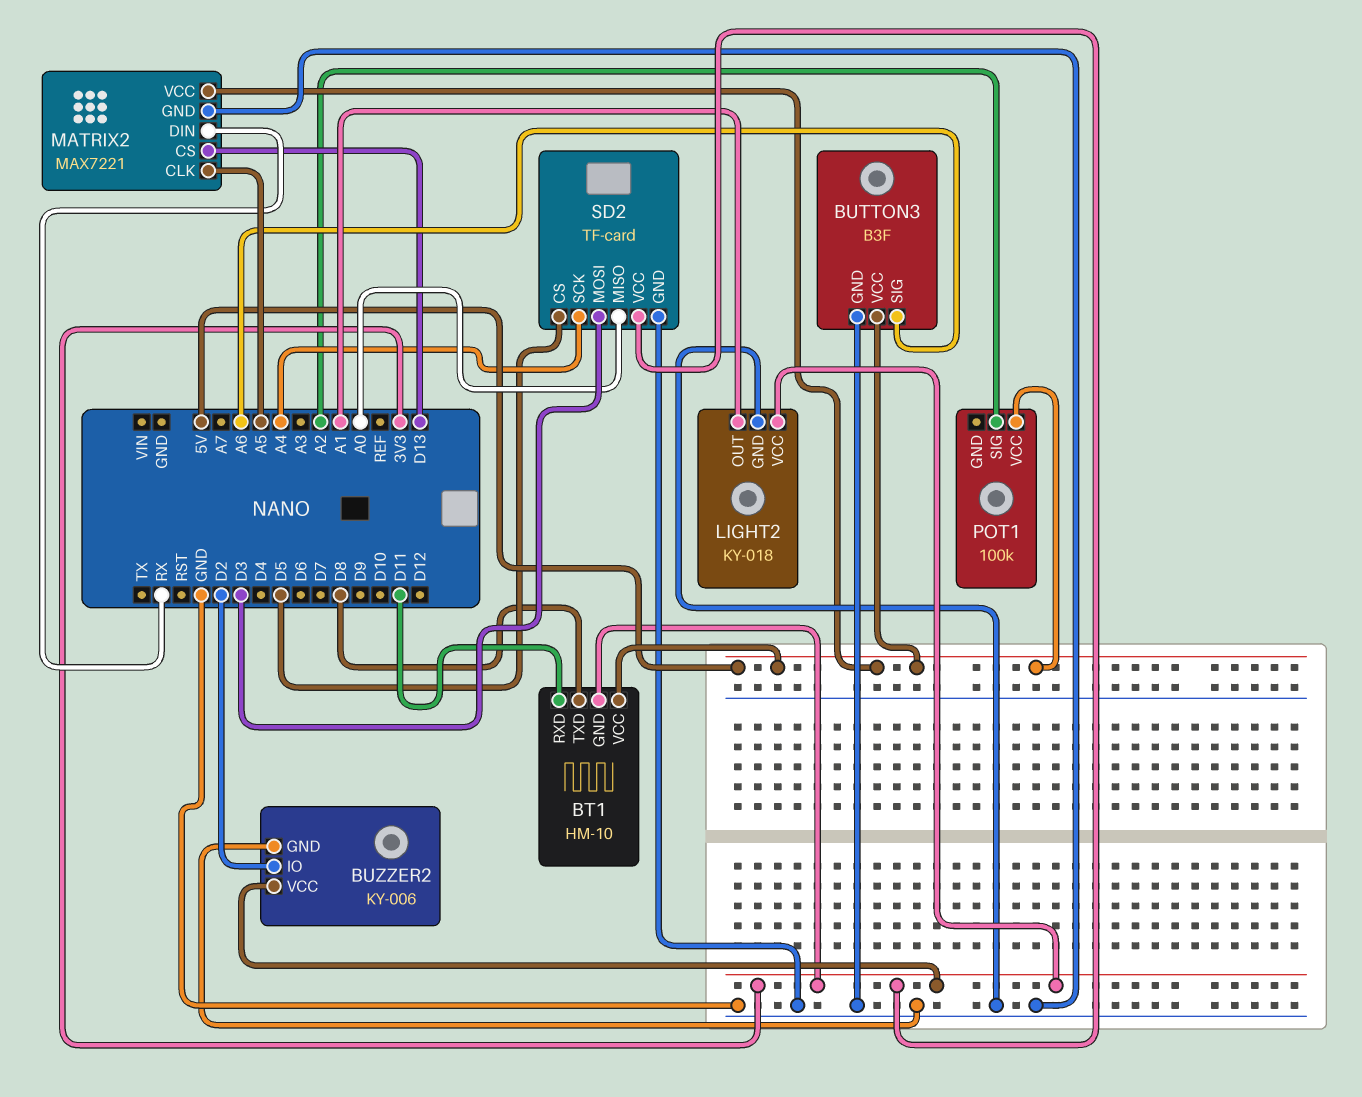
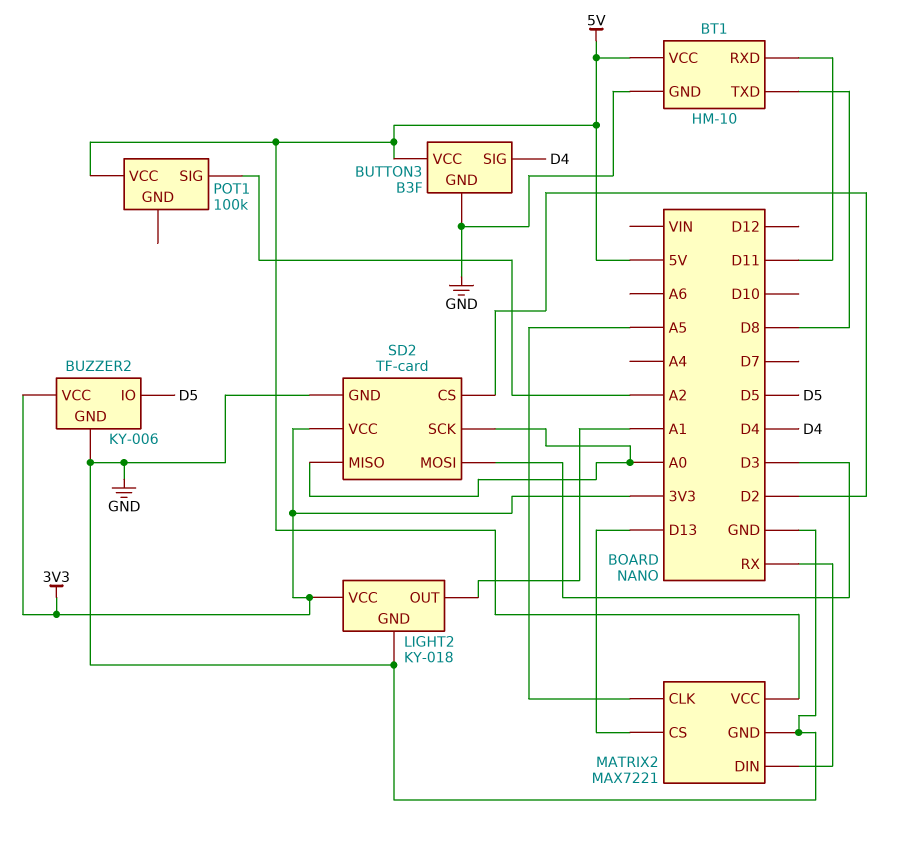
BT1 pin GND: 3V3 -> GND
BUTTON3 pin SIG: A6 -> D4
BUZZER2 pin IO: D2 -> D5
SD2 pin CS: D5 -> D2
SD2 pin SCK: A4 -> A0

